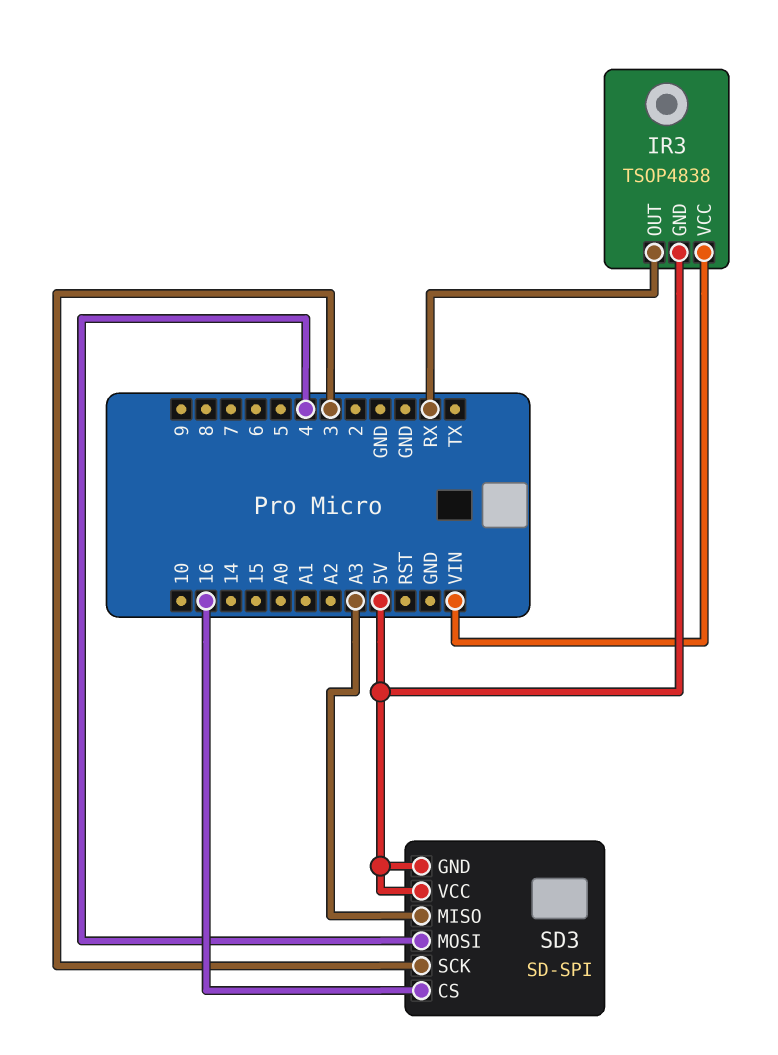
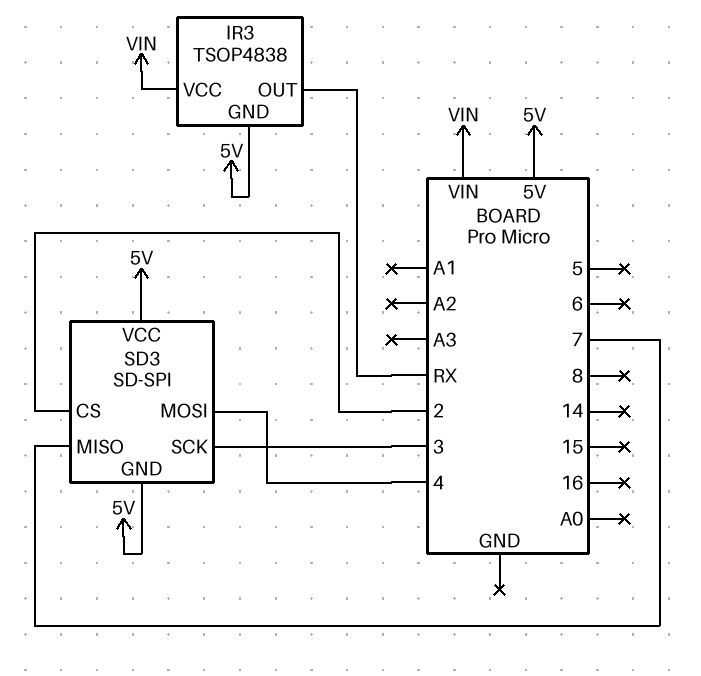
SD3 pin CS: 16 -> 2
SD3 pin MISO: A3 -> 7

